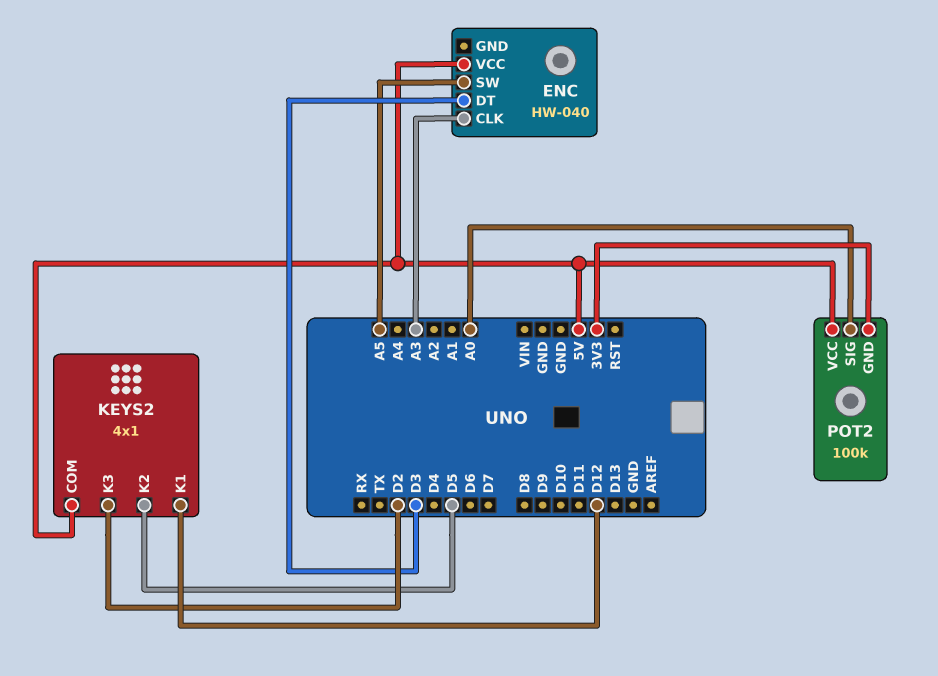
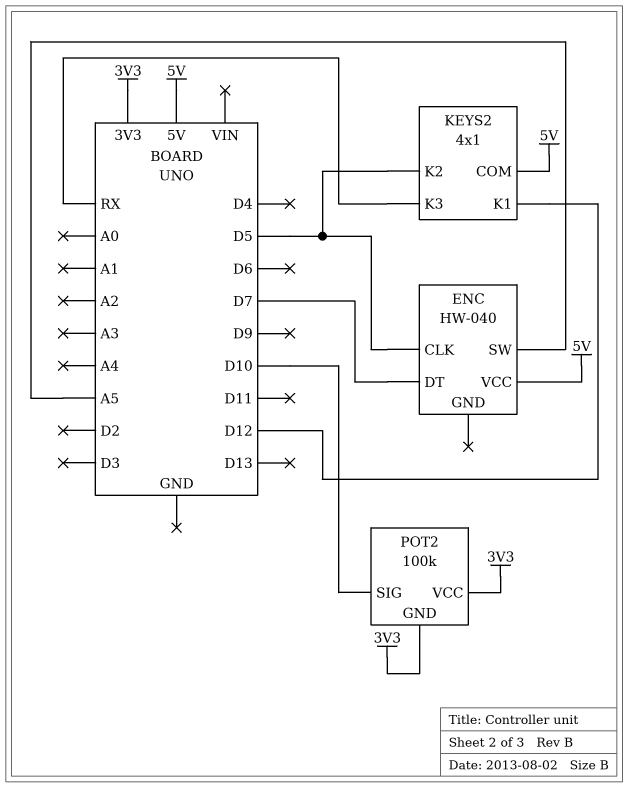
ENC pin CLK: A3 -> D5
ENC pin DT: D3 -> D7
KEYS2 pin K3: D2 -> RX
POT2 pin SIG: A0 -> D10
POT2 pin VCC: 5V -> 3V3

